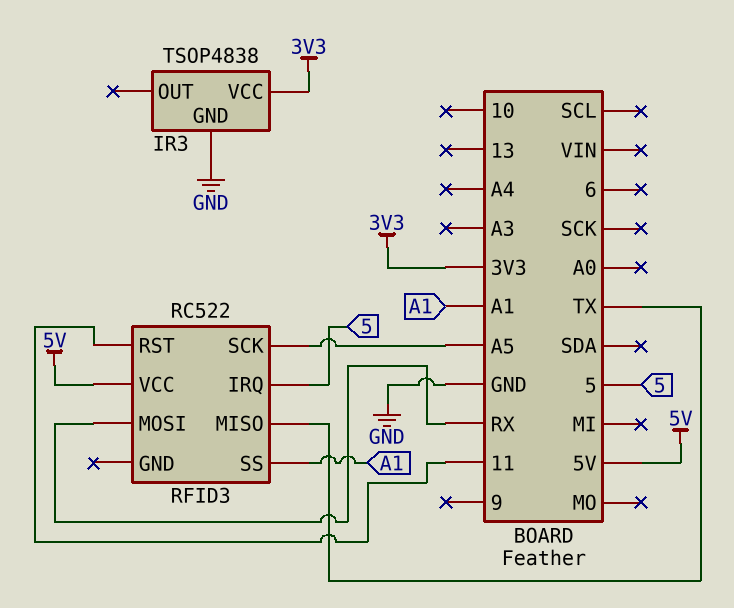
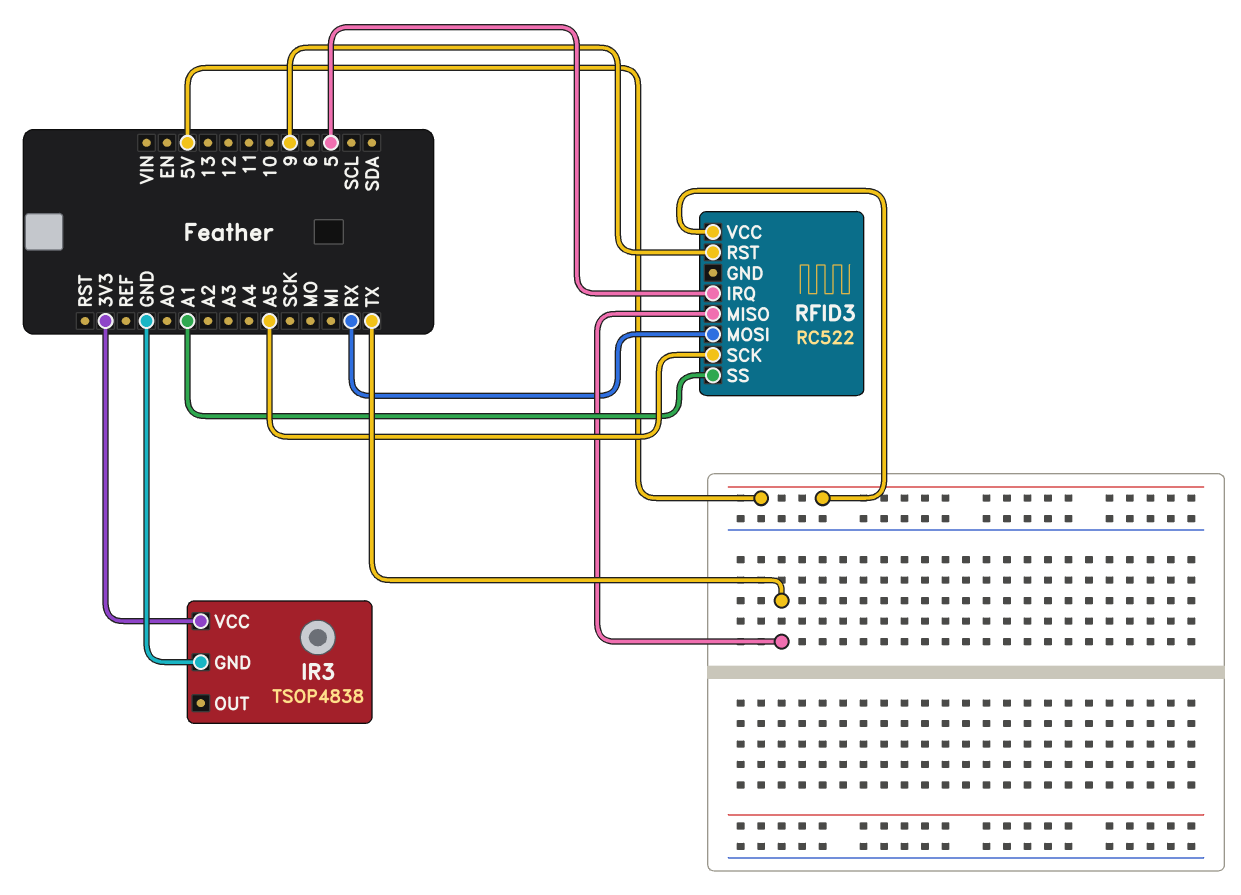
RFID3 pin RST: 11 -> 9

